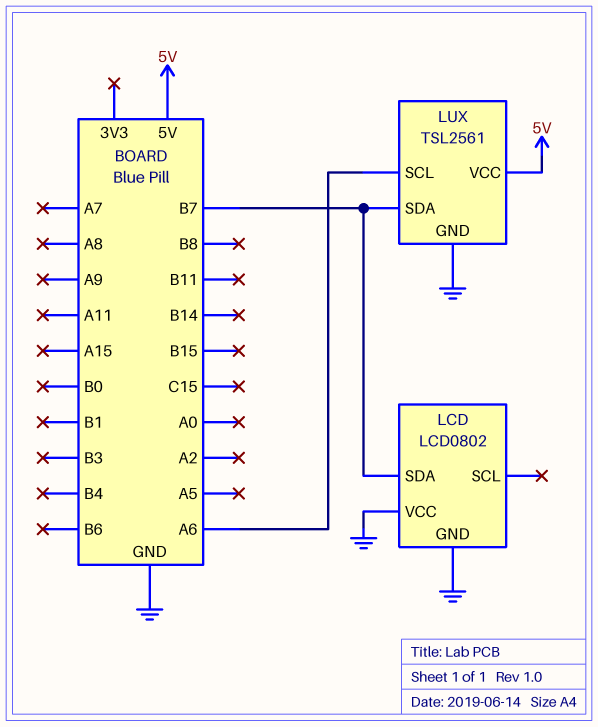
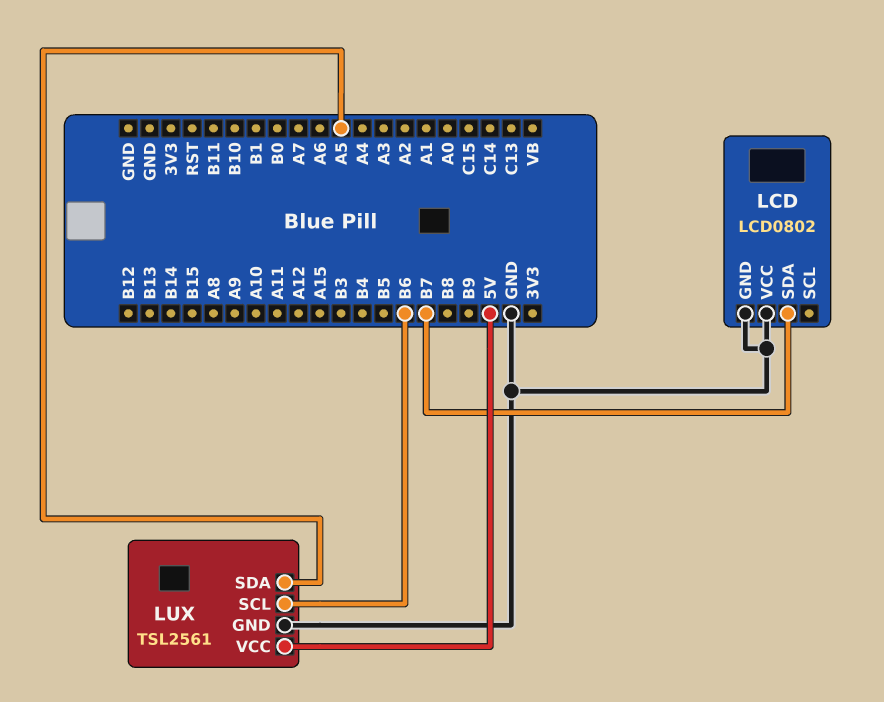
LUX pin SCL: A6 -> B6
LUX pin SDA: B7 -> A5

